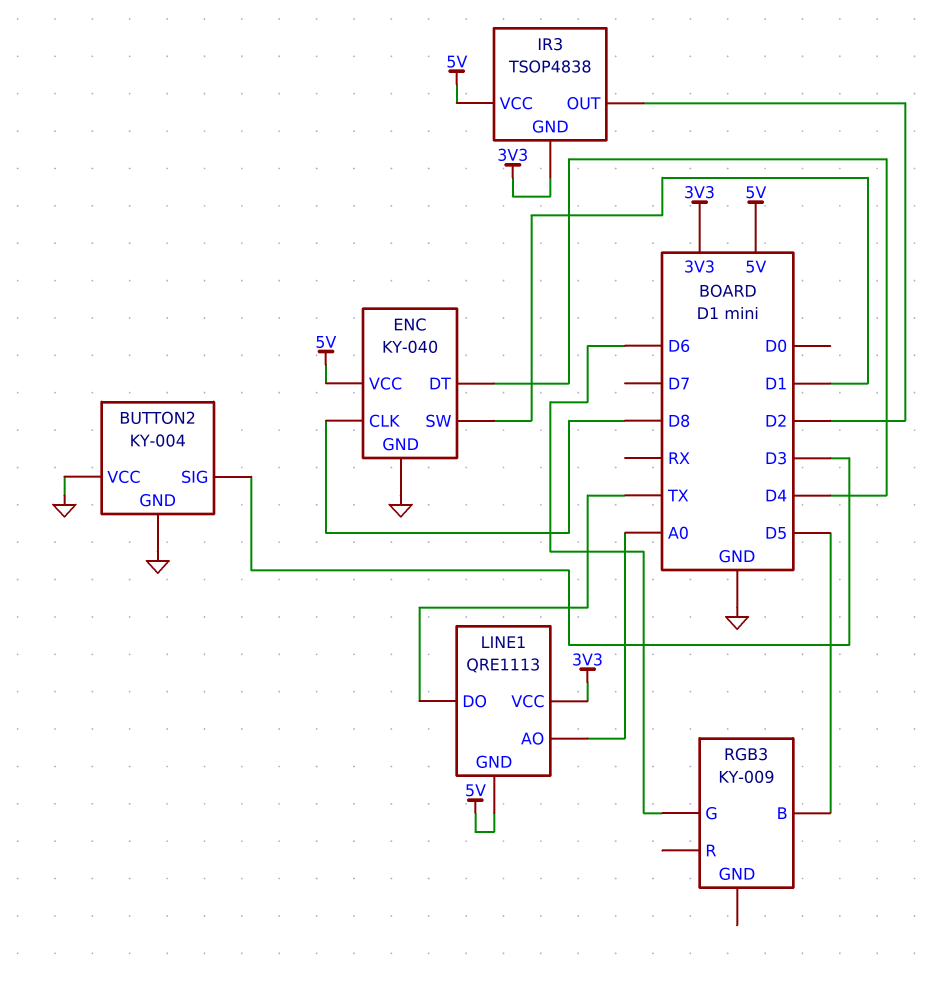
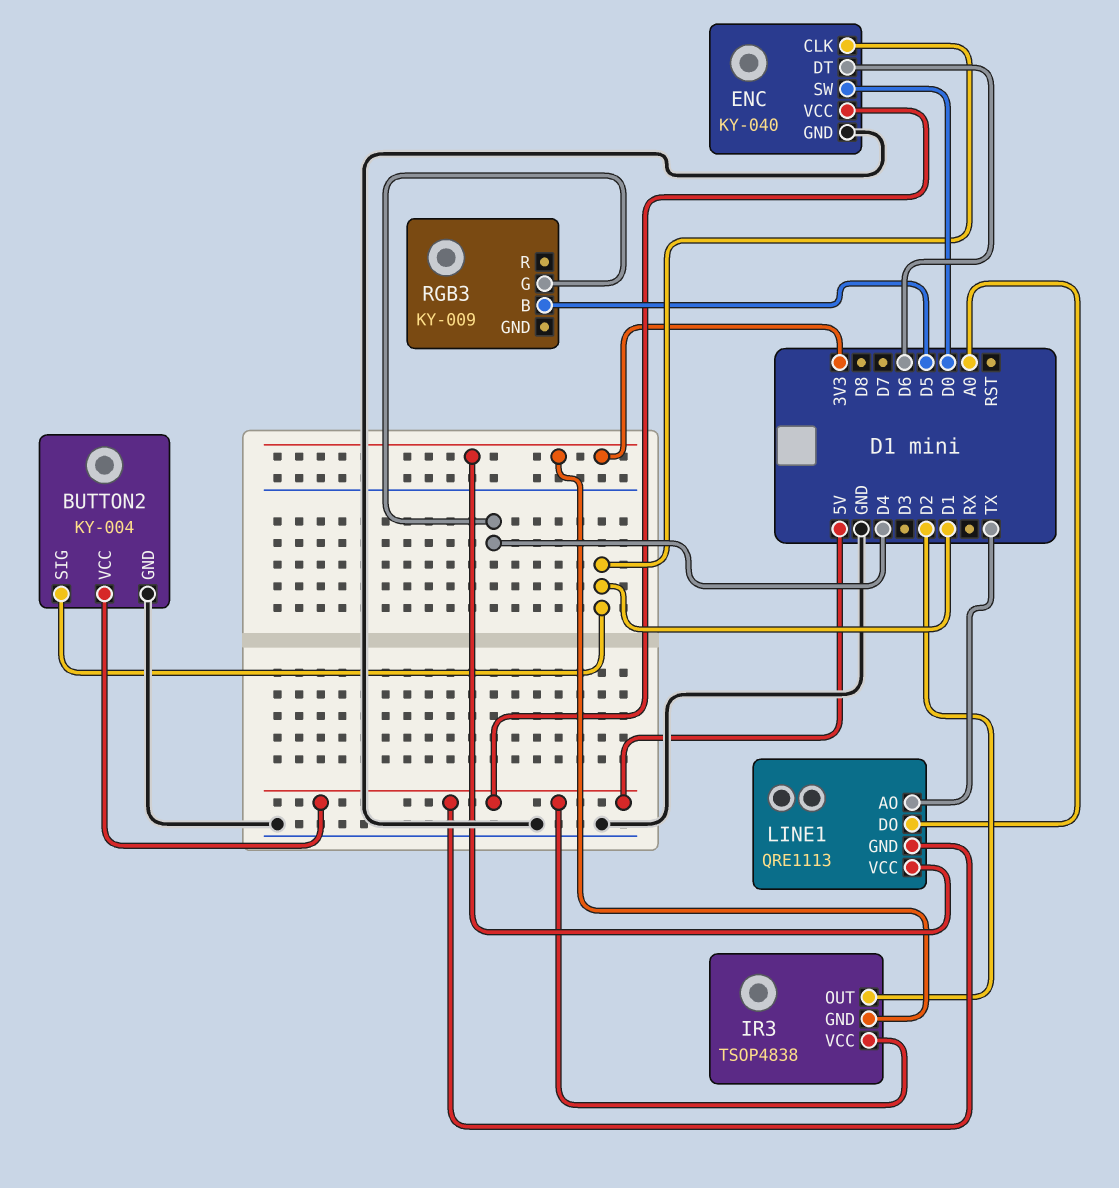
BUTTON2 pin SIG: D3 -> D1
BUTTON2 pin VCC: GND -> 5V
ENC pin CLK: D8 -> D1
ENC pin DT: D4 -> D6
ENC pin SW: D1 -> D0
LINE1 pin AO: A0 -> TX
LINE1 pin DO: TX -> A0
RGB3 pin G: D6 -> D4

